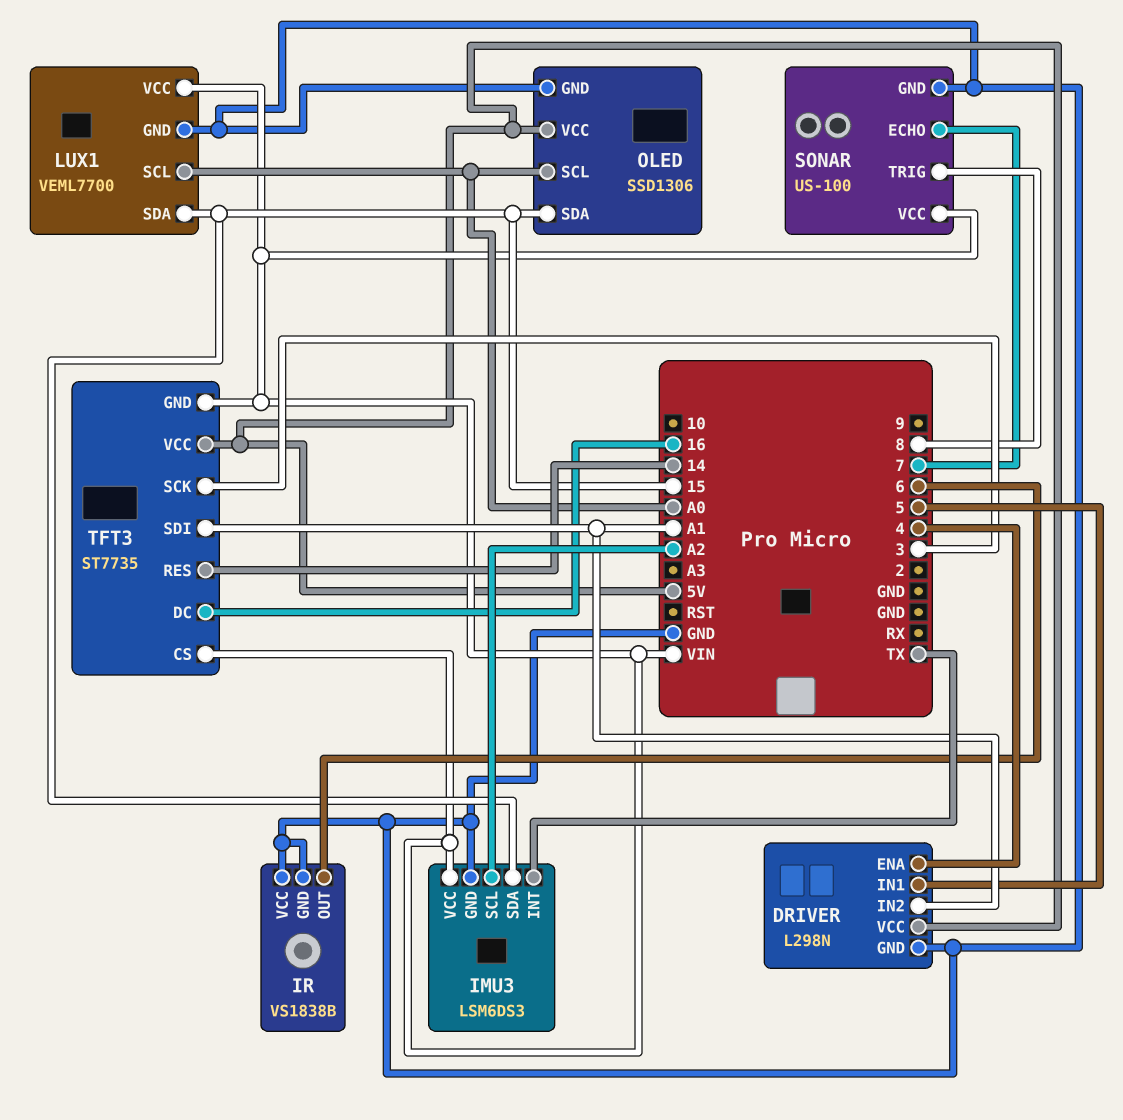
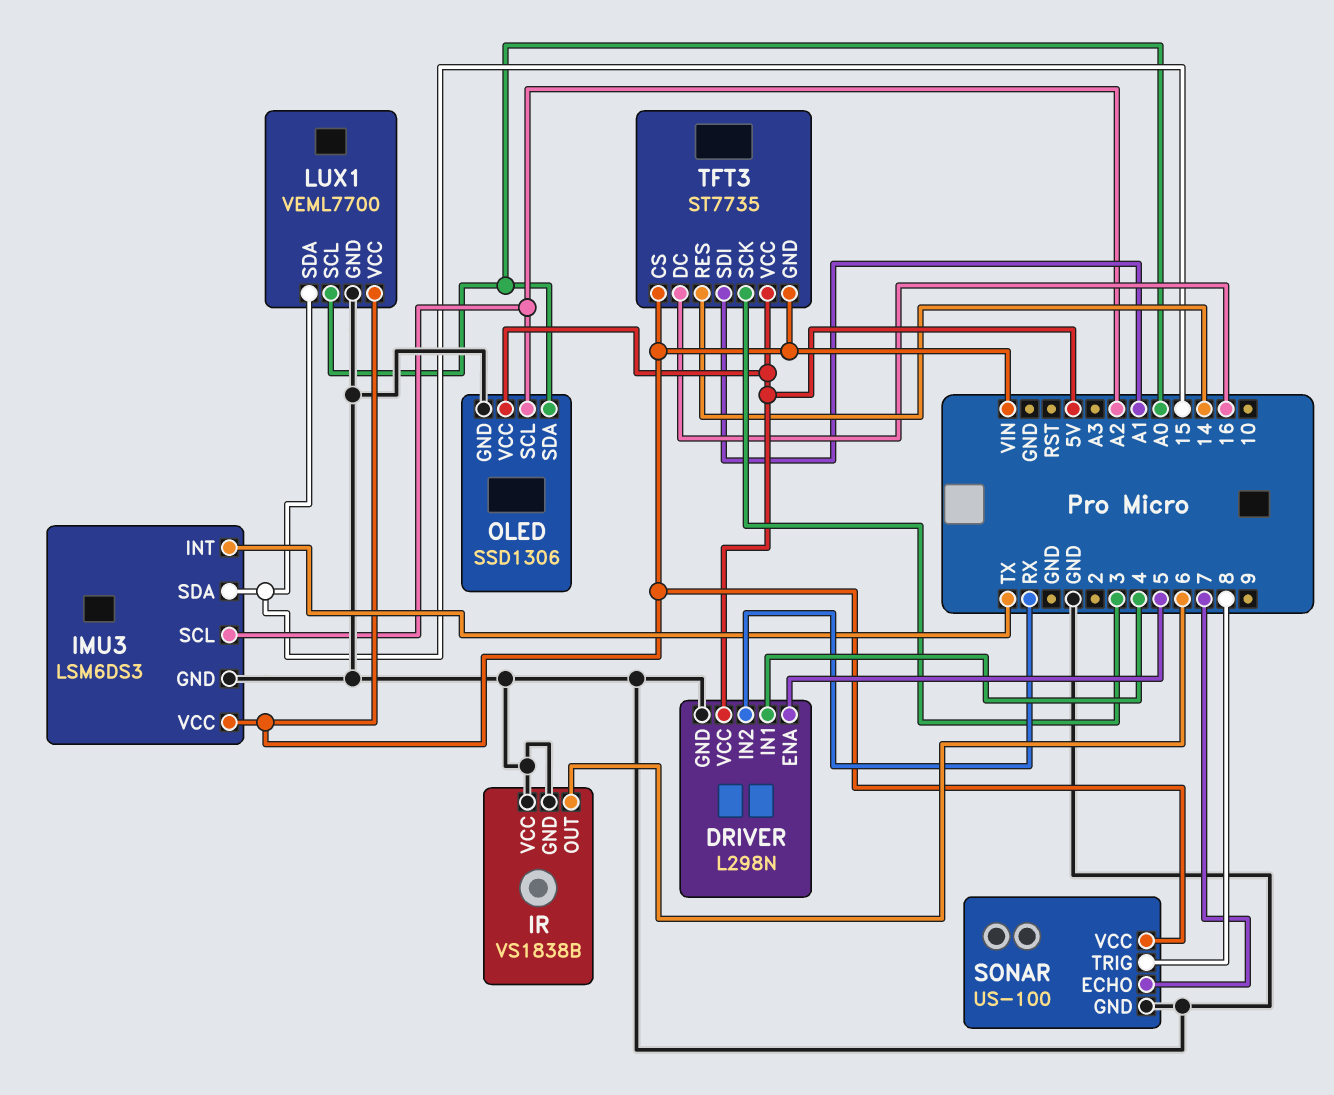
DRIVER pin ENA: 4 -> 5
DRIVER pin IN1: 5 -> 4
DRIVER pin IN2: A1 -> RX
OLED pin SCL: A0 -> A2
OLED pin SDA: 15 -> A0

